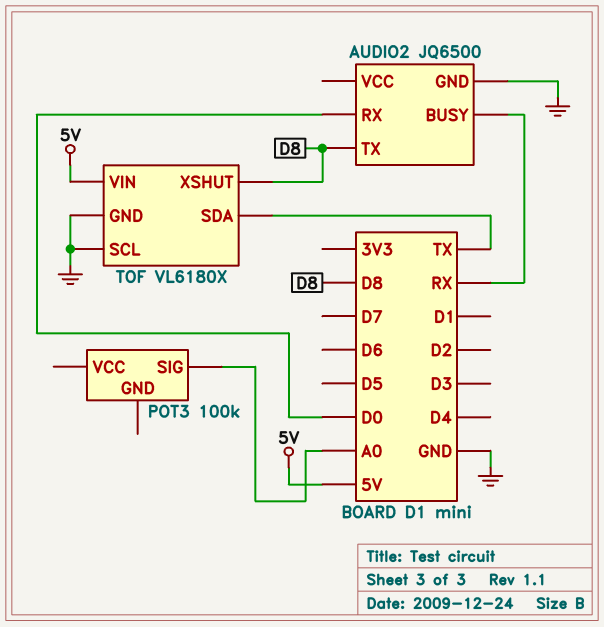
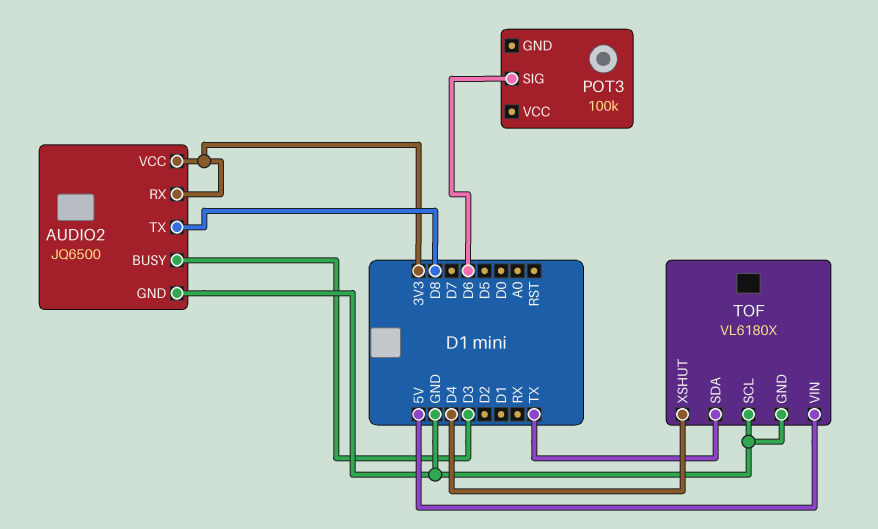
AUDIO2 pin BUSY: RX -> D3
AUDIO2 pin RX: D0 -> 3V3
AUDIO2 pin VCC: none -> 3V3
POT3 pin SIG: A0 -> D6
TOF pin XSHUT: D8 -> D4

